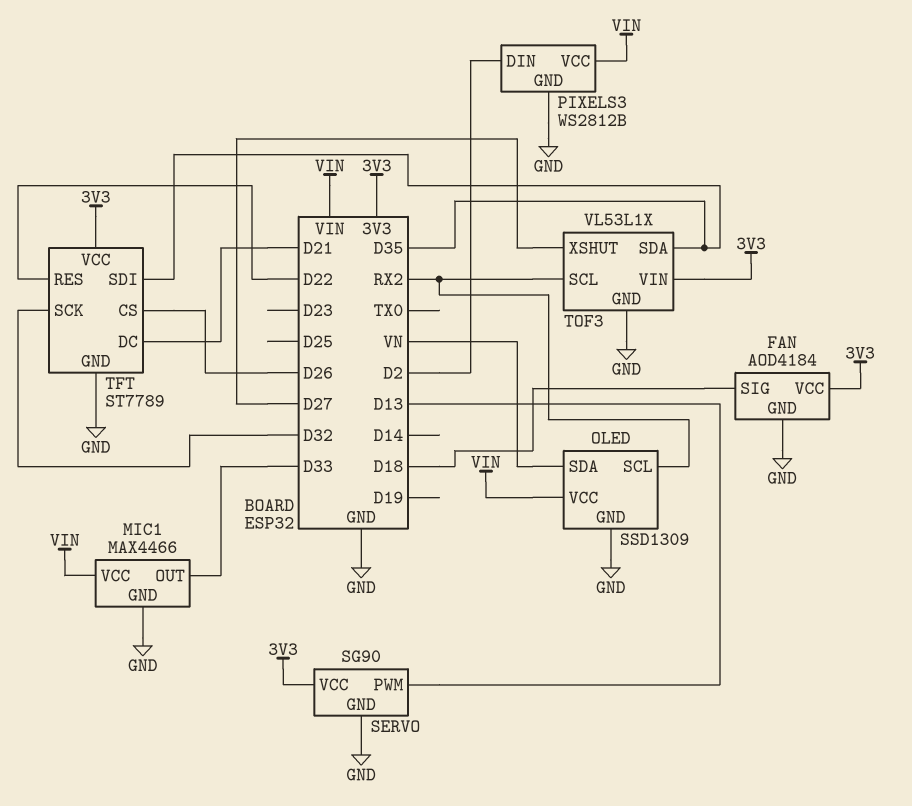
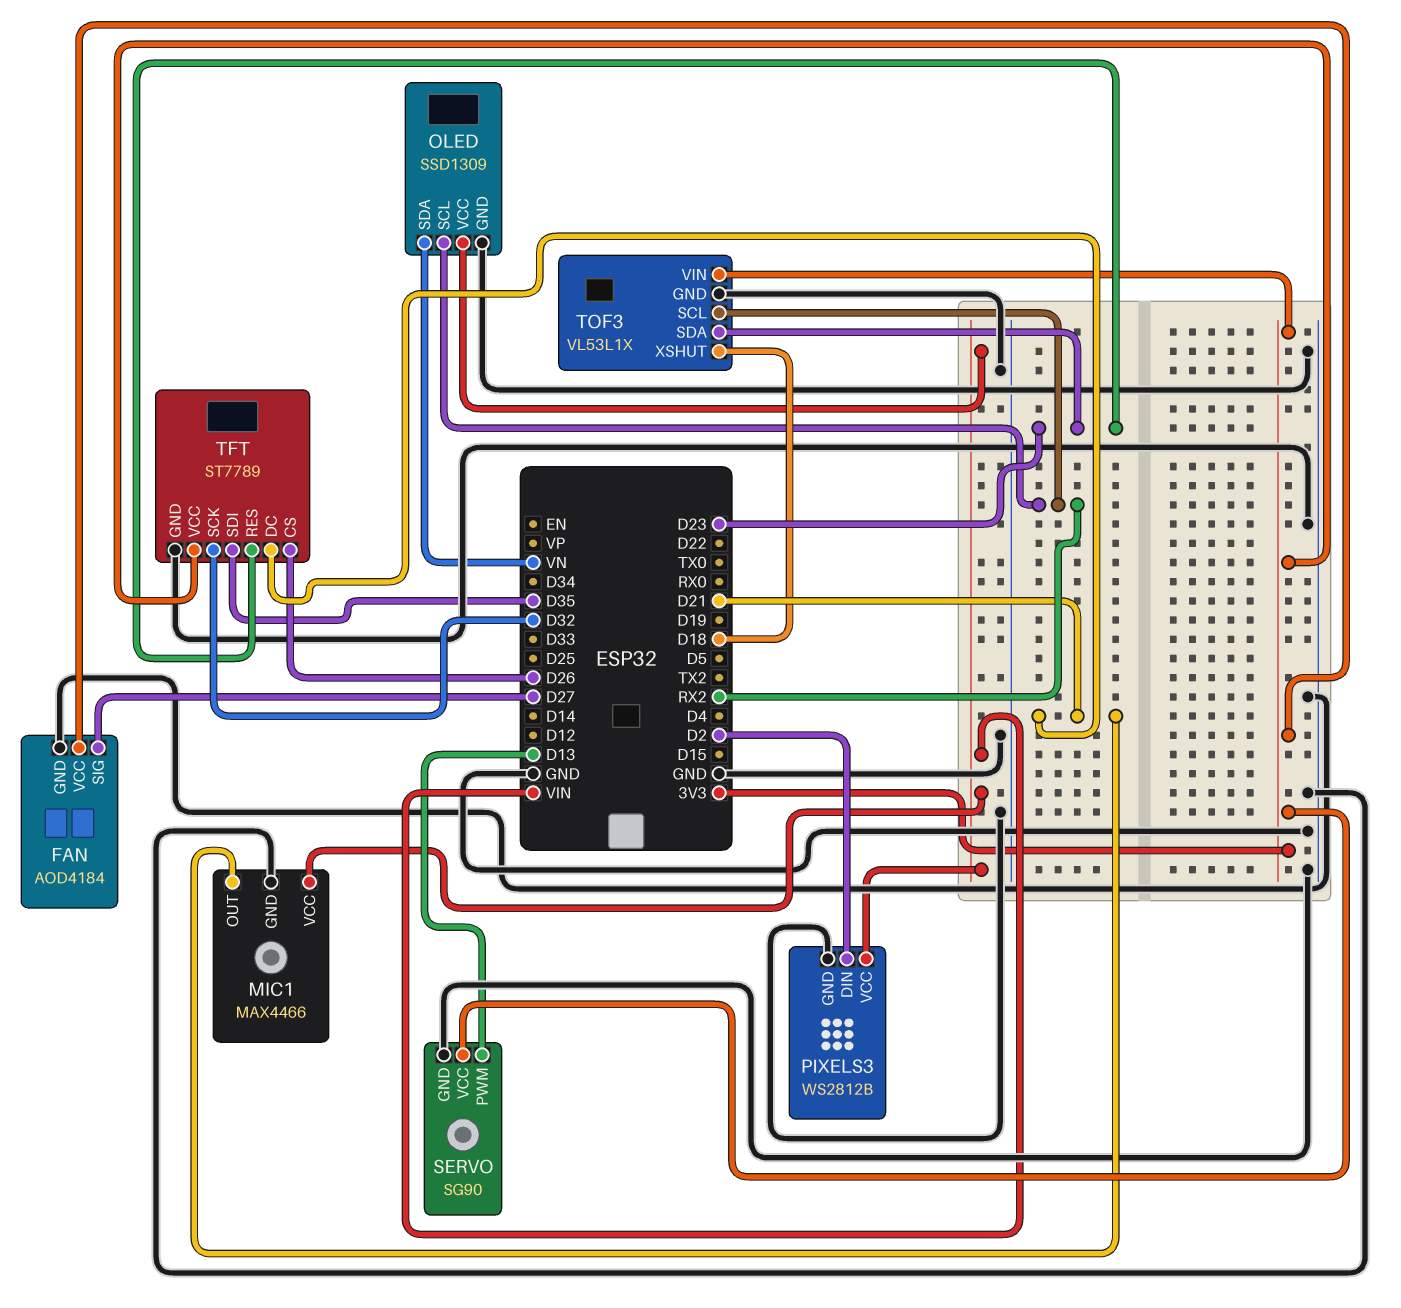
FAN pin SIG: D18 -> D27
MIC1 pin OUT: D33 -> D21
TFT pin RES: D22 -> D23
TOF3 pin SDA: D35 -> D23
TOF3 pin XSHUT: D27 -> D18

